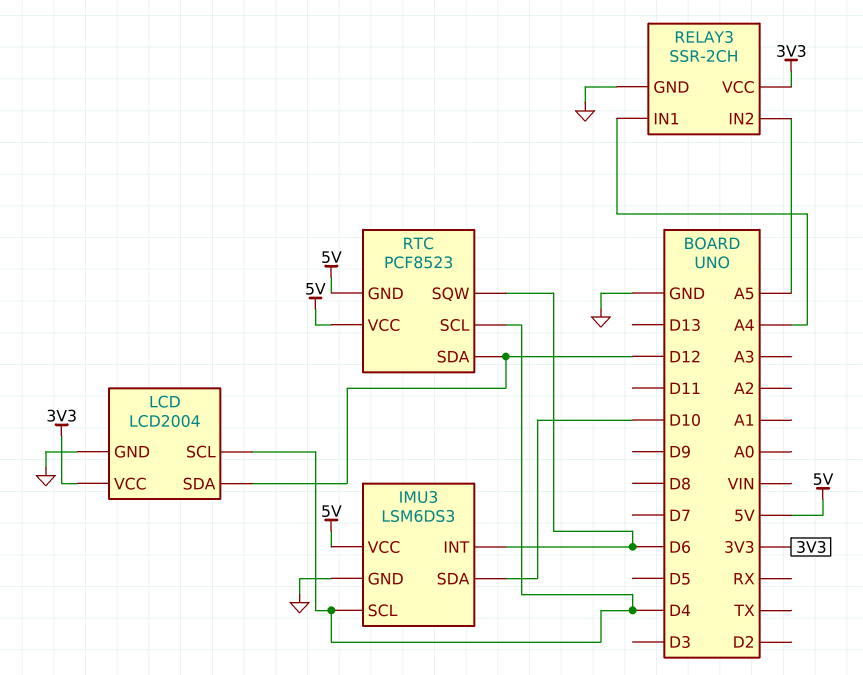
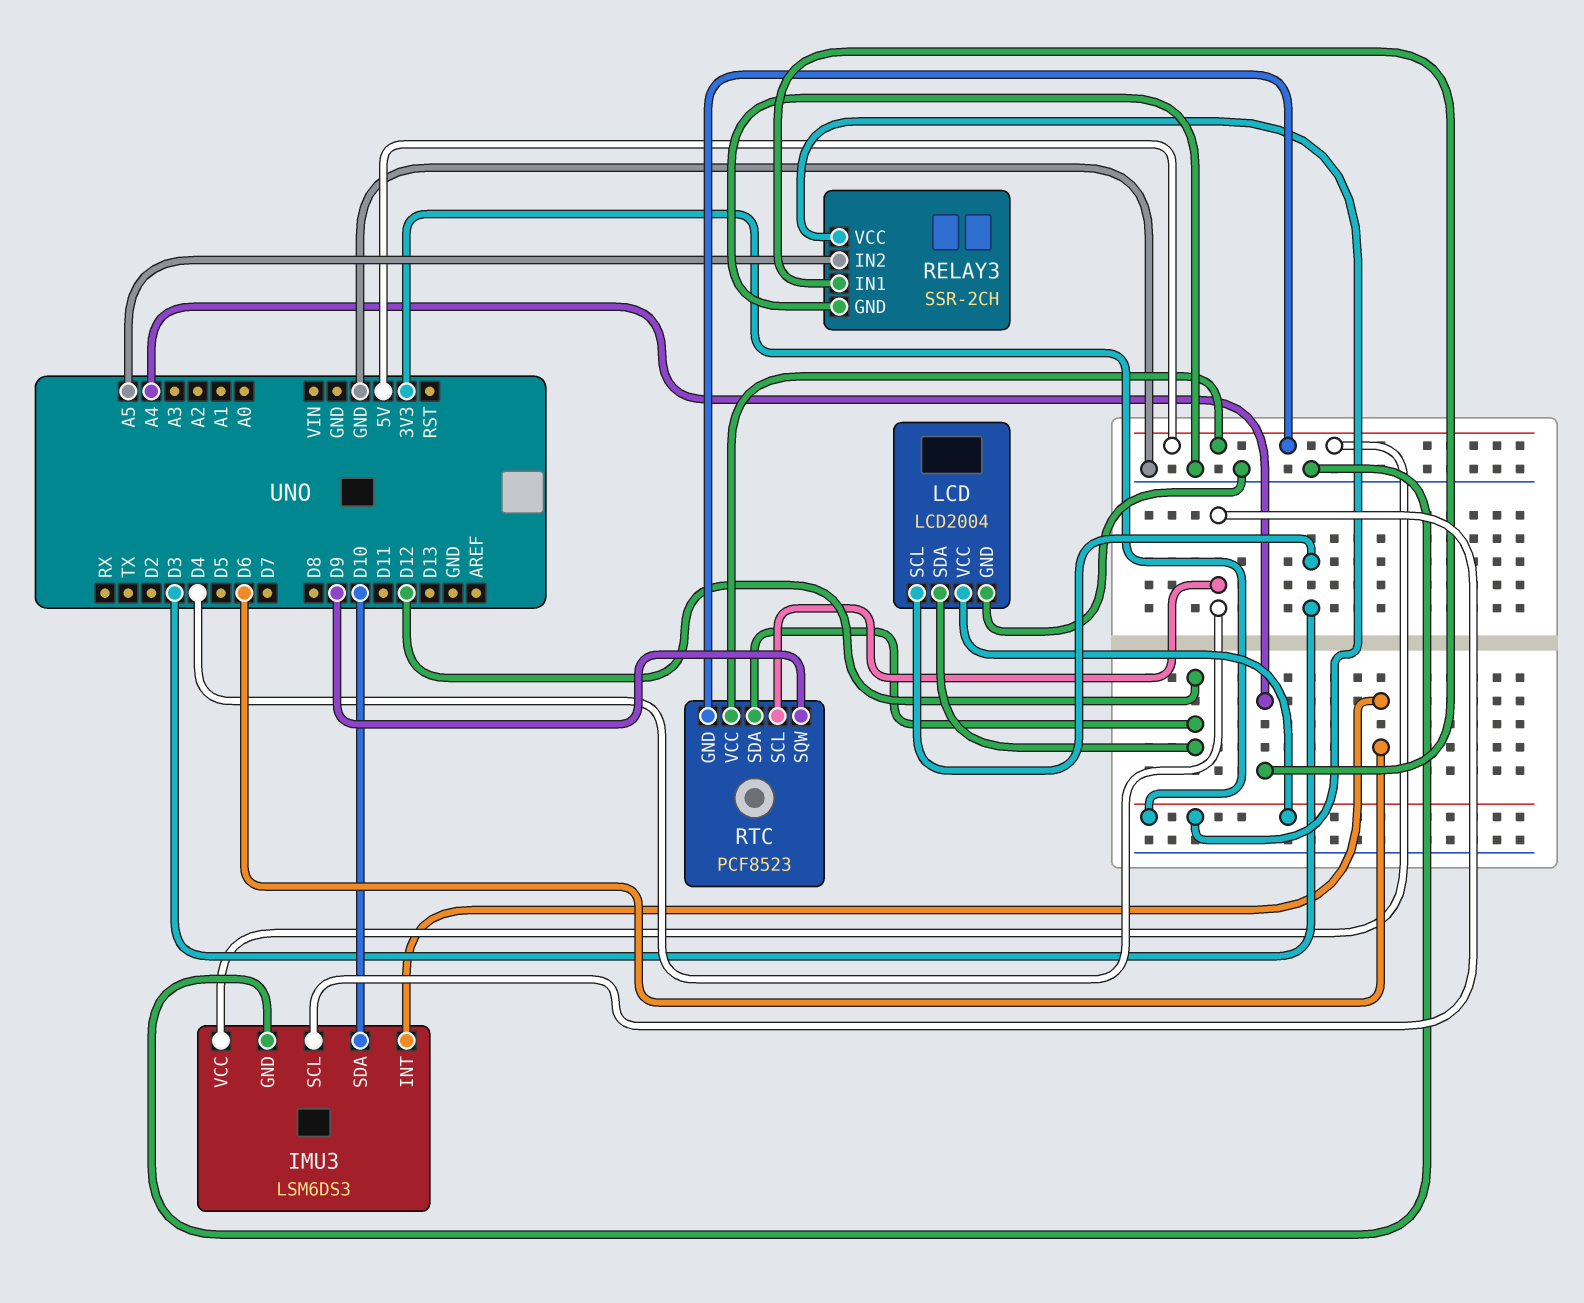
LCD pin SCL: D4 -> D3
RTC pin SQW: D6 -> D9

